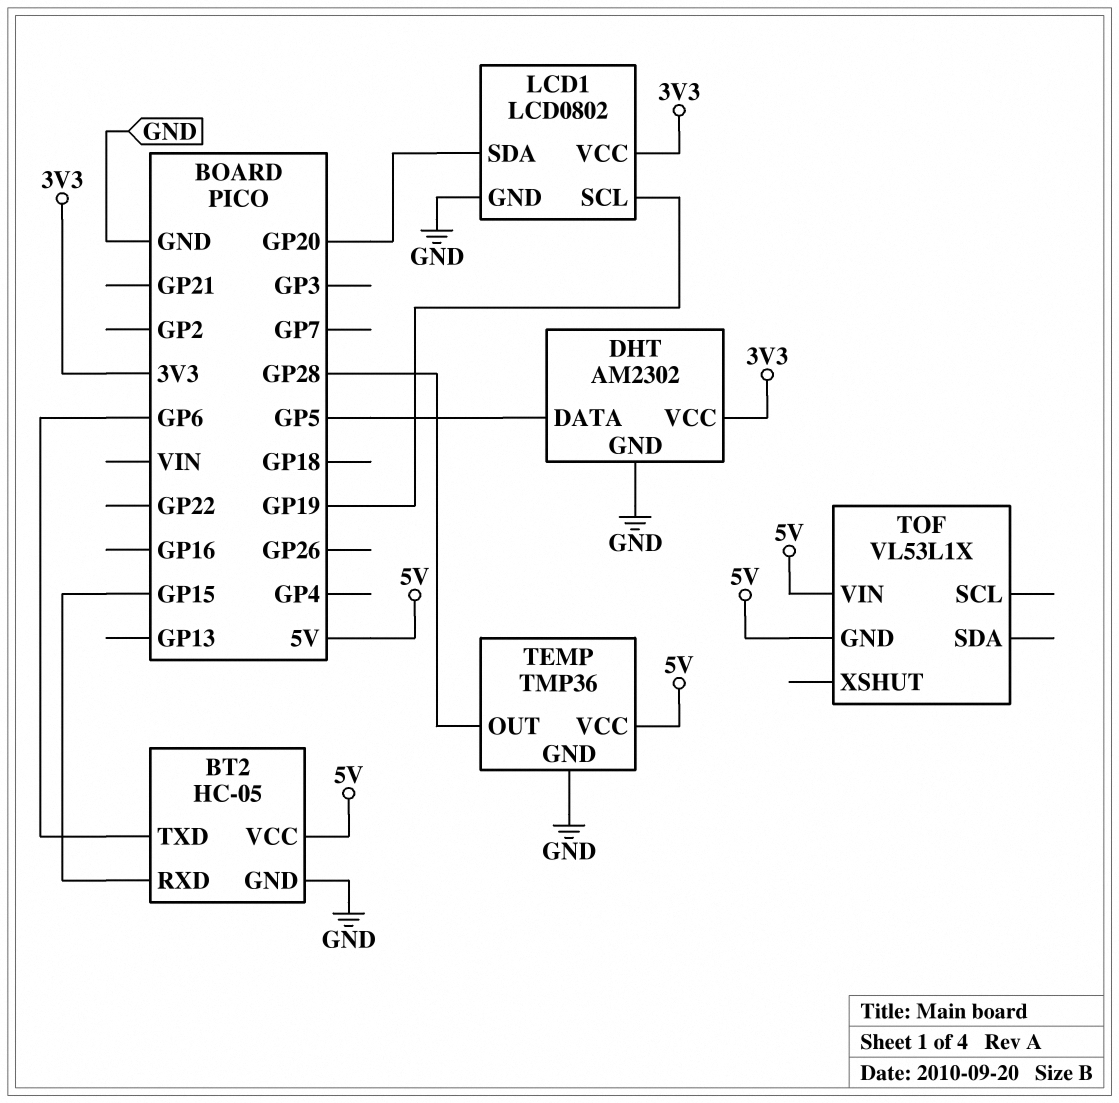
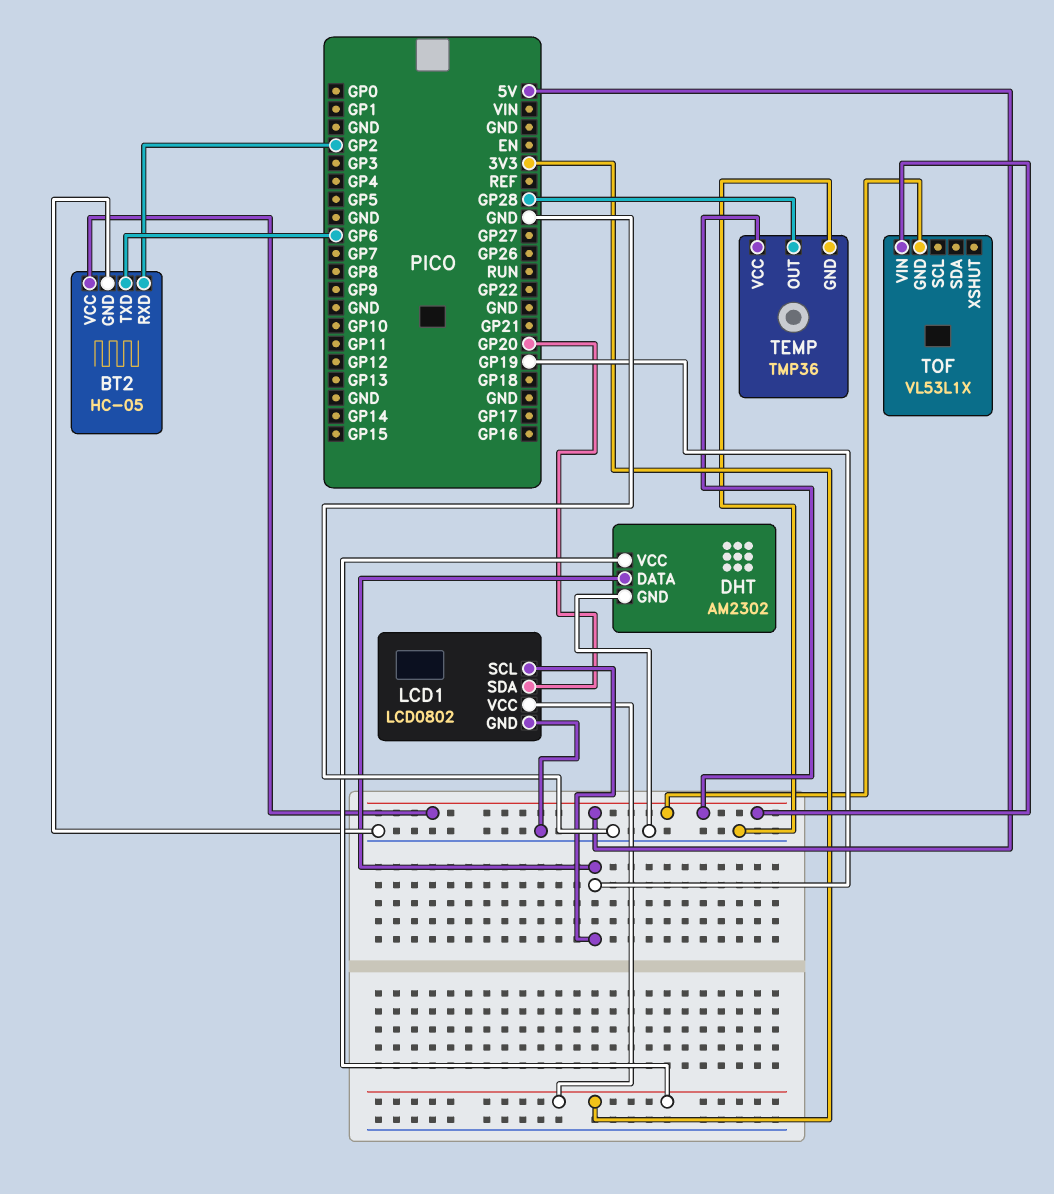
BT2 pin RXD: GP15 -> GP2
DHT pin DATA: GP5 -> GP19

